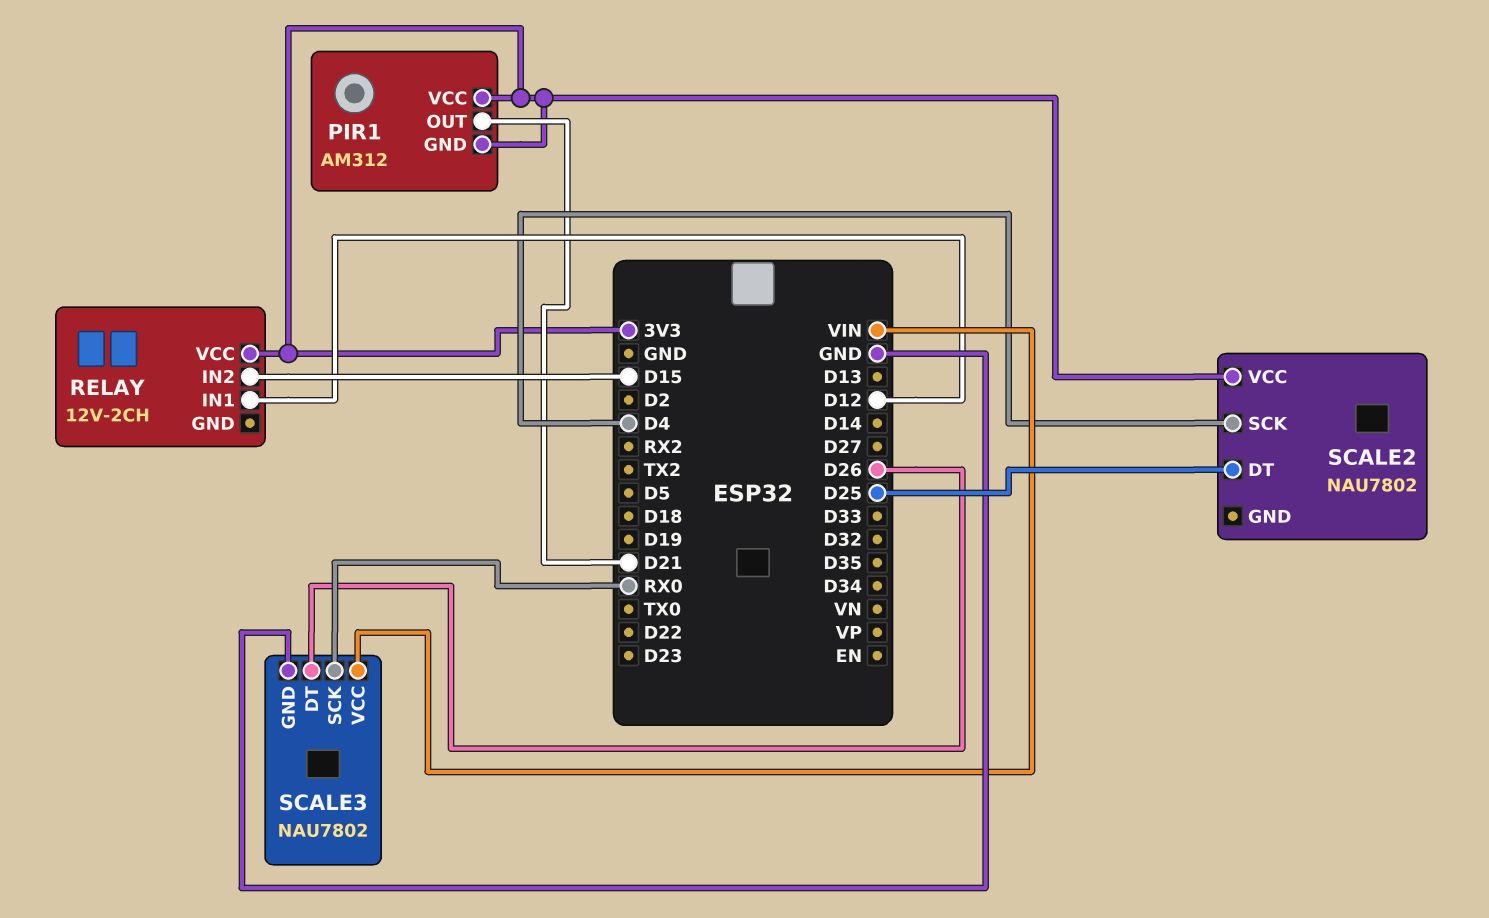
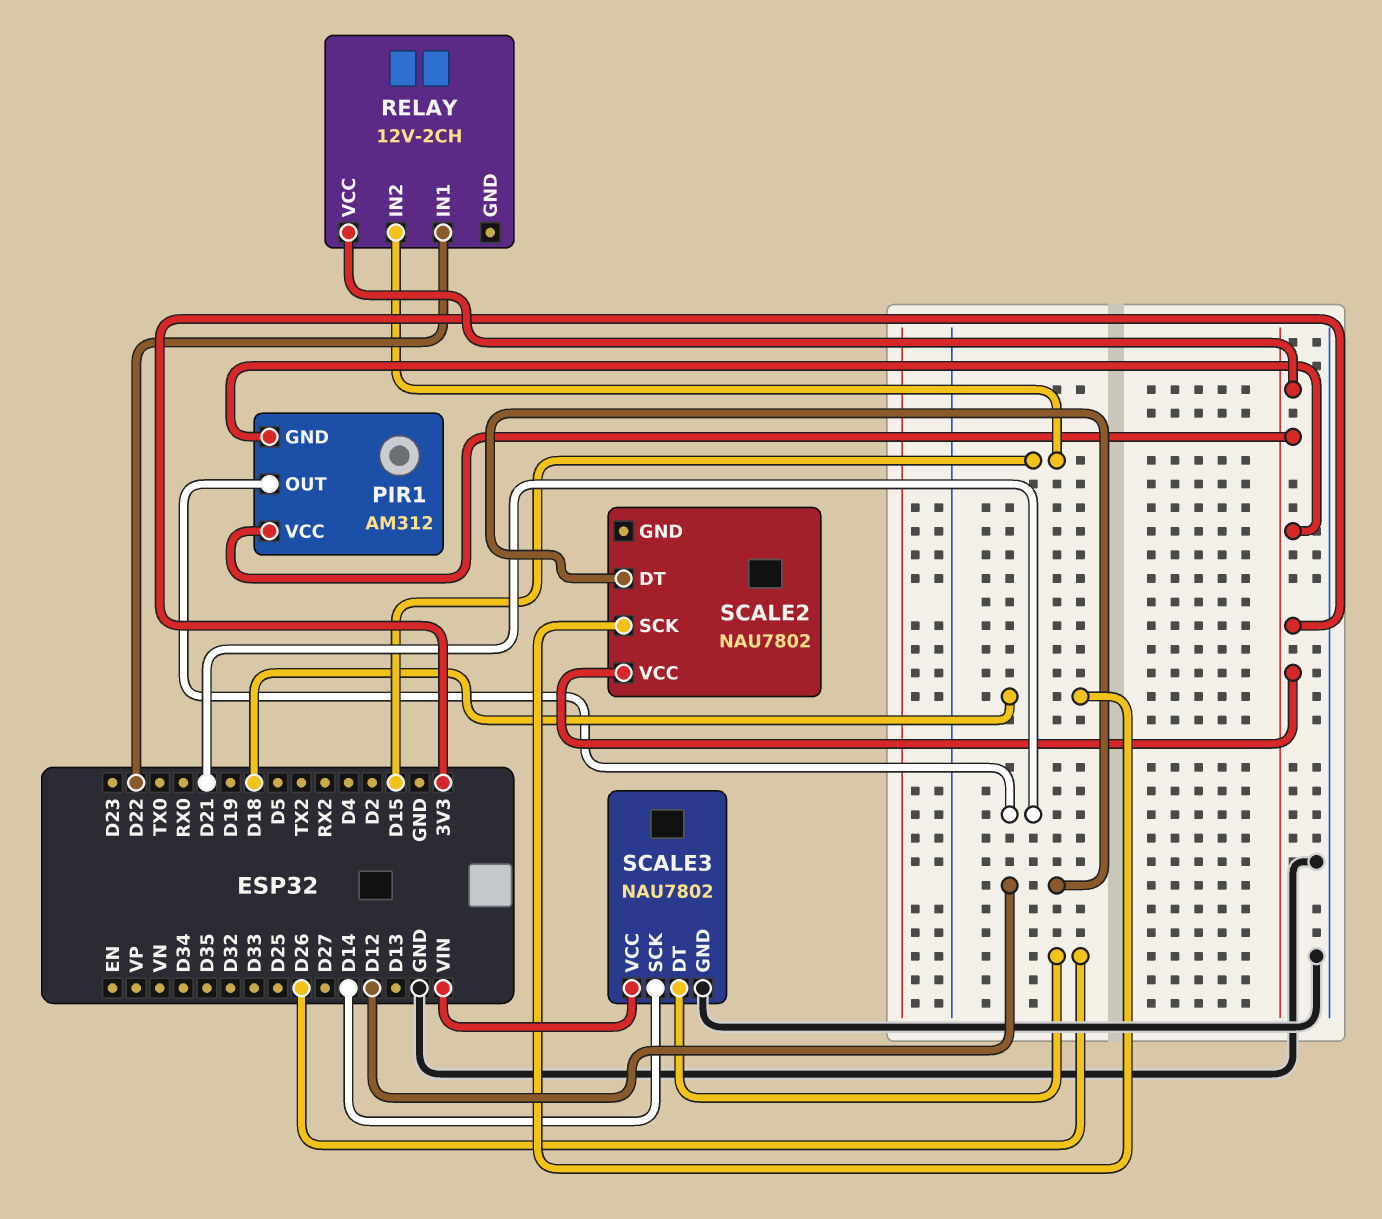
RELAY pin IN1: D12 -> D22
SCALE2 pin DT: D25 -> D12
SCALE2 pin SCK: D4 -> D18
SCALE3 pin SCK: RX0 -> D14

